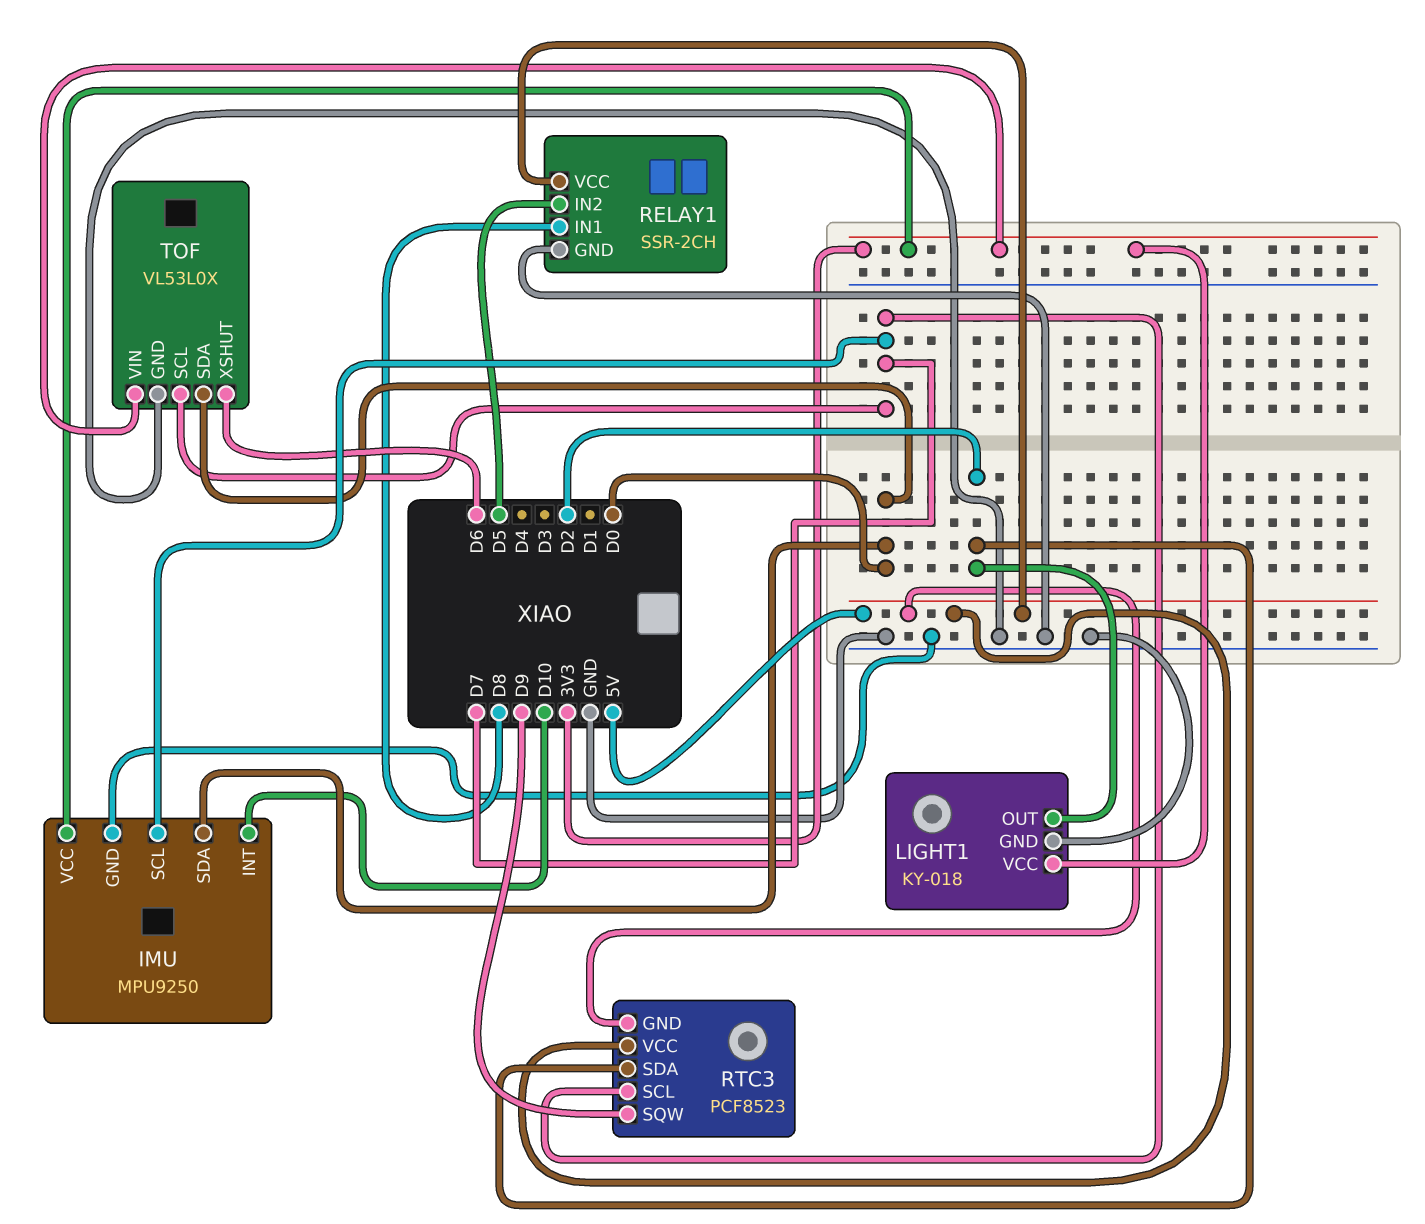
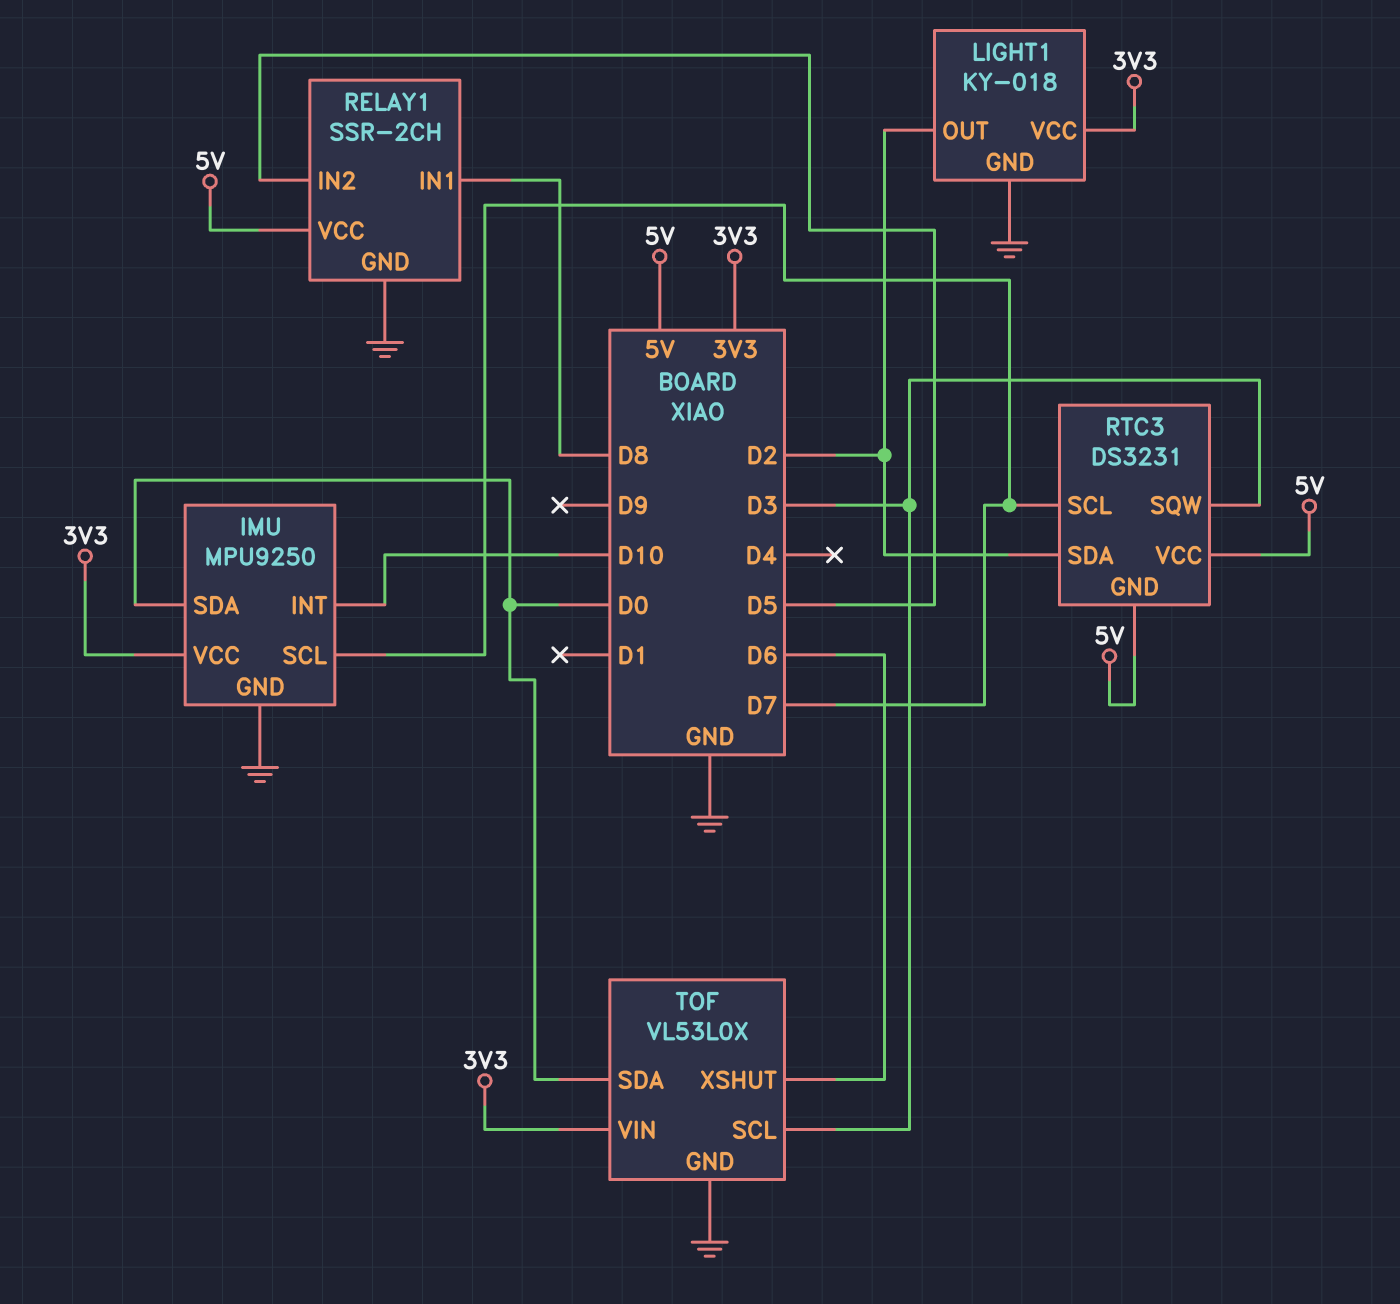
RTC3: PCF8523 -> DS3231
RTC3 pin SQW: D9 -> D3
TOF pin SCL: D7 -> D3

